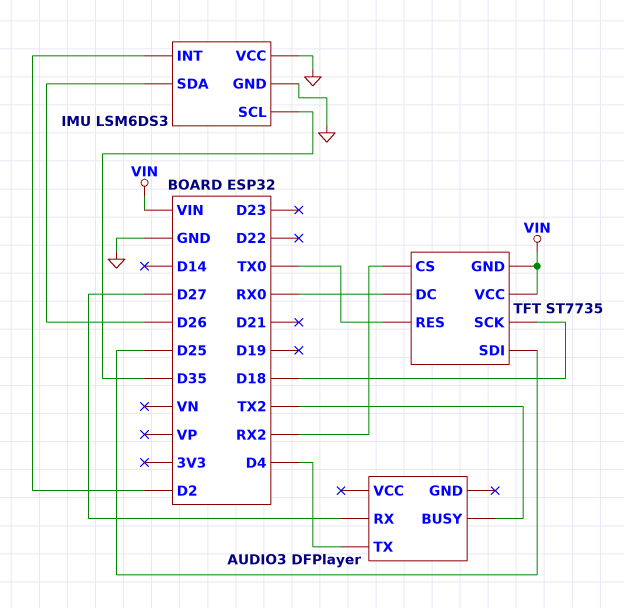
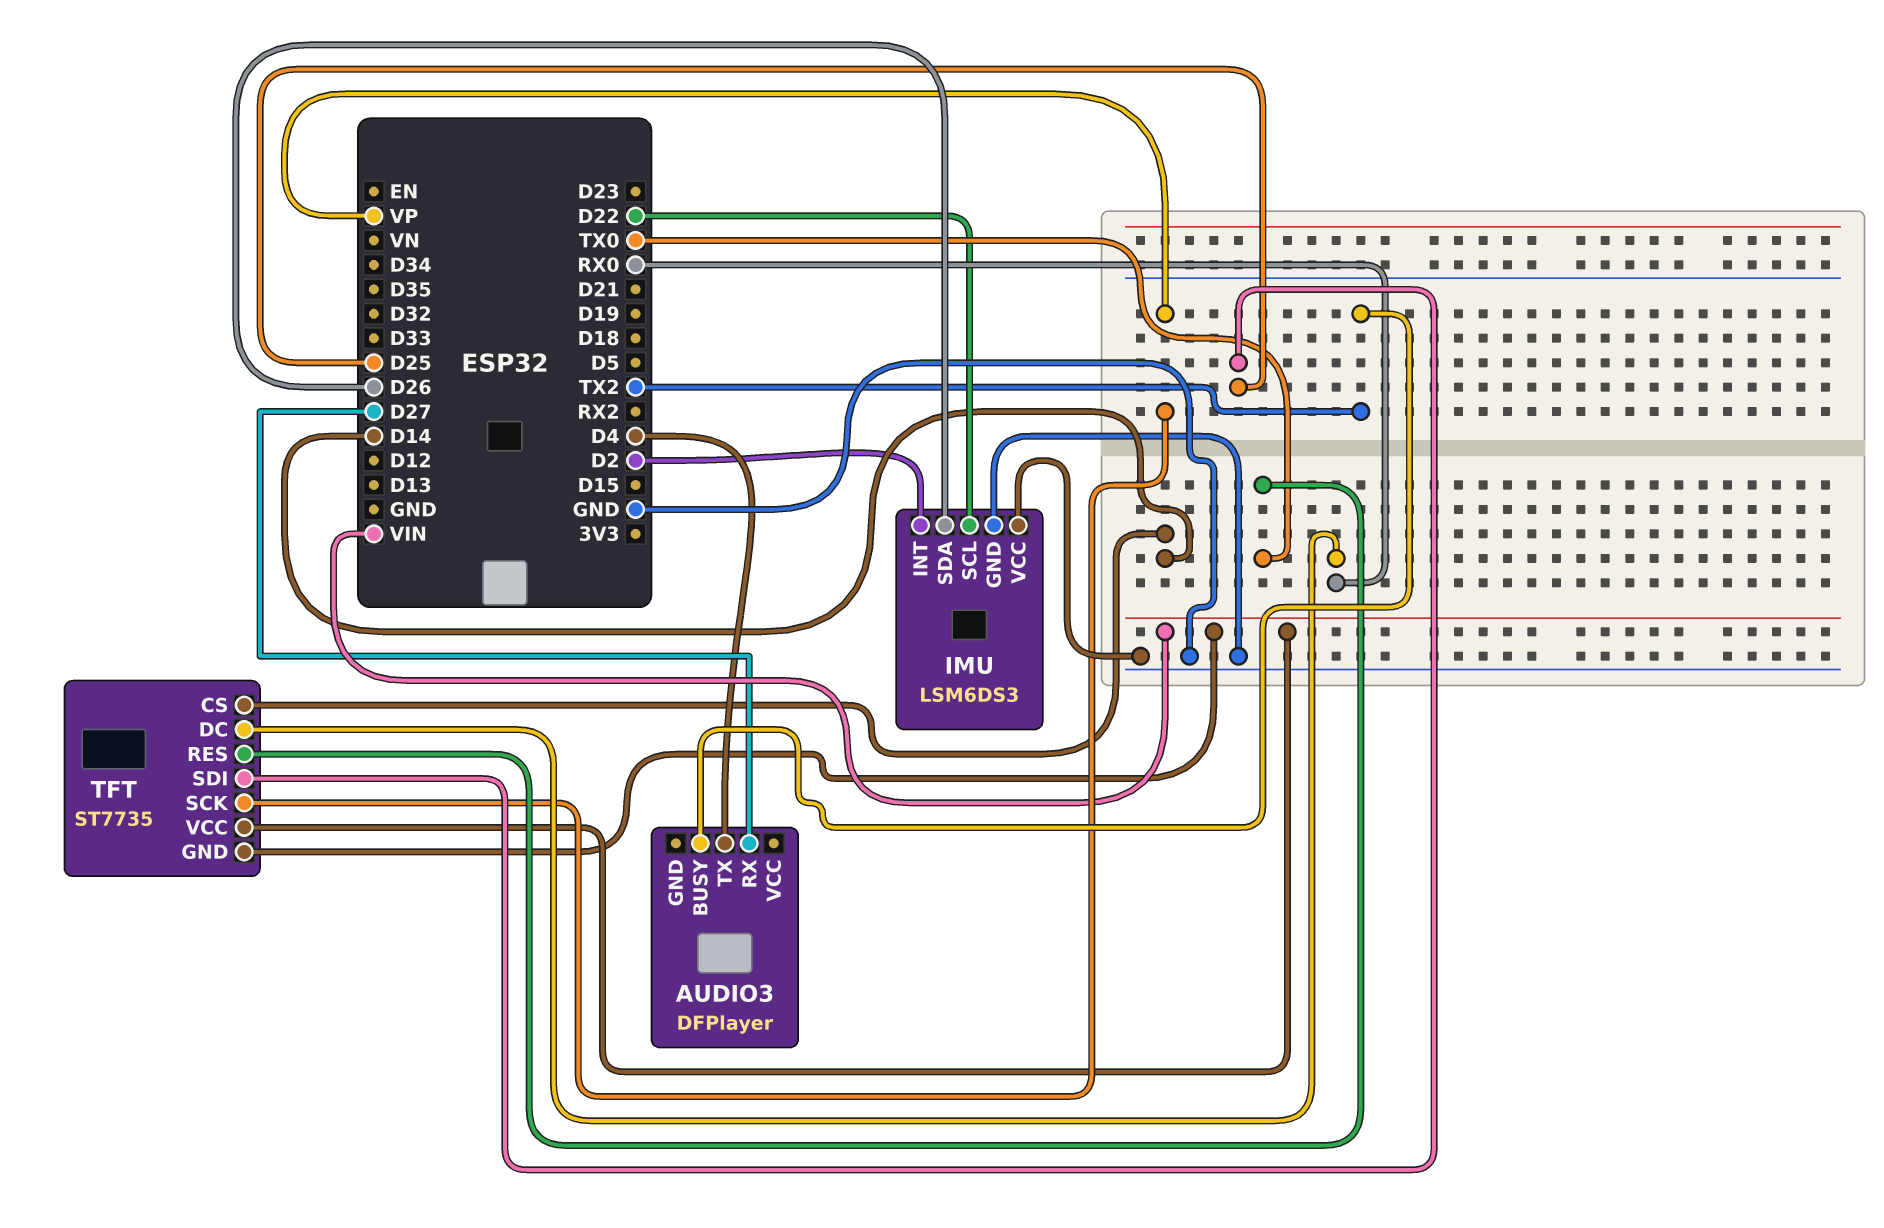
IMU pin SCL: D35 -> D22
TFT pin CS: RX2 -> D14
TFT pin SCK: D18 -> VP

